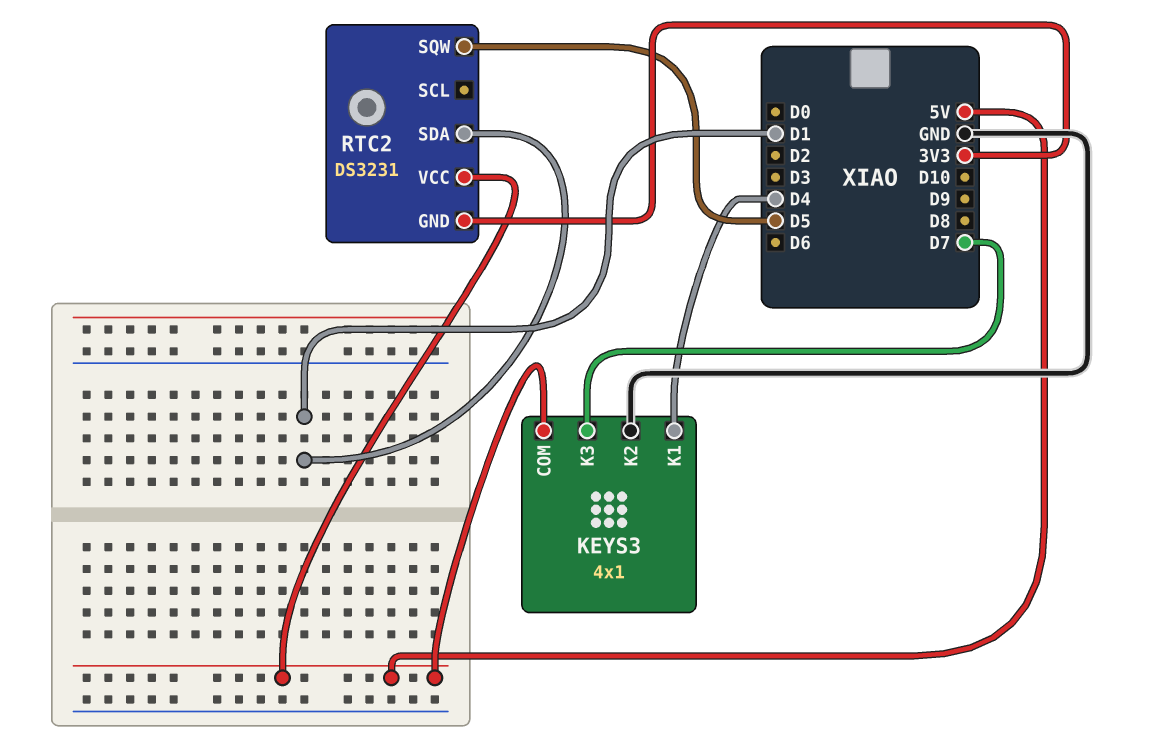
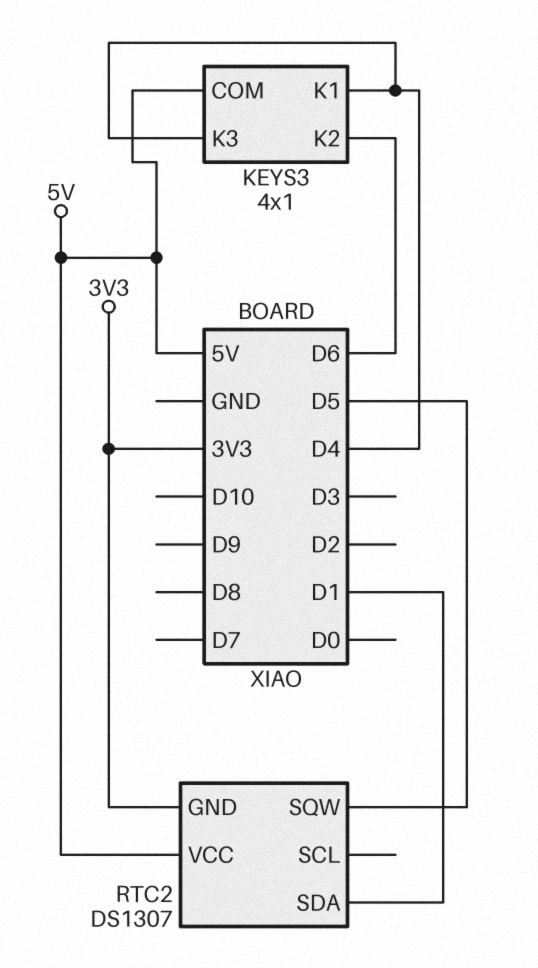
KEYS3 pin K2: GND -> D6
KEYS3 pin K3: D7 -> D4
RTC2: DS3231 -> DS1307

